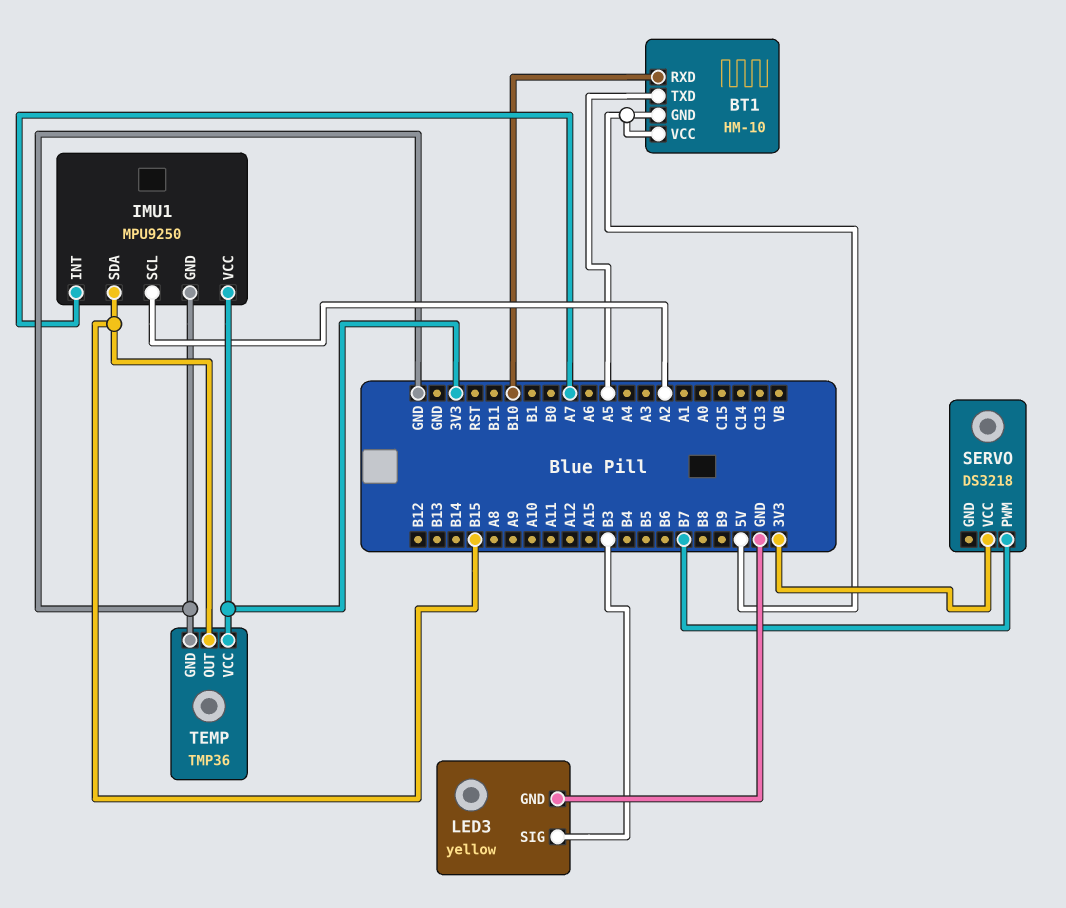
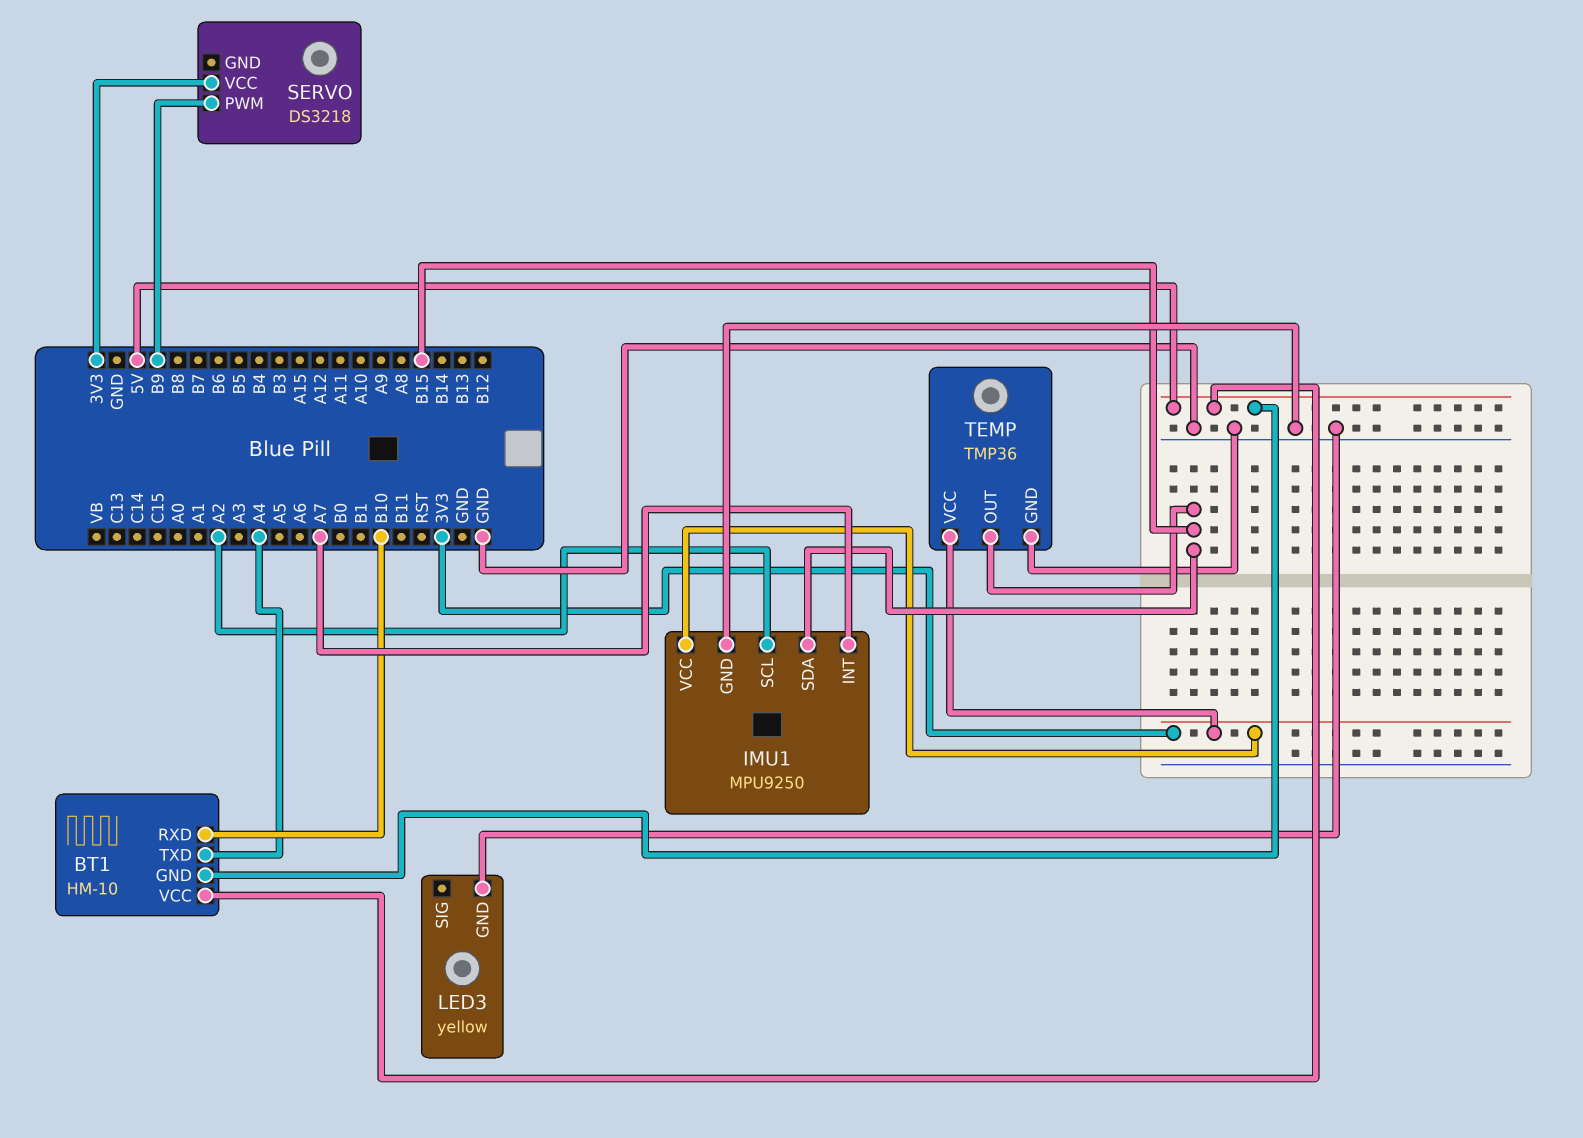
BT1 pin TXD: A5 -> A4
LED3 pin SIG: B3 -> none
SERVO pin PWM: B7 -> B9

